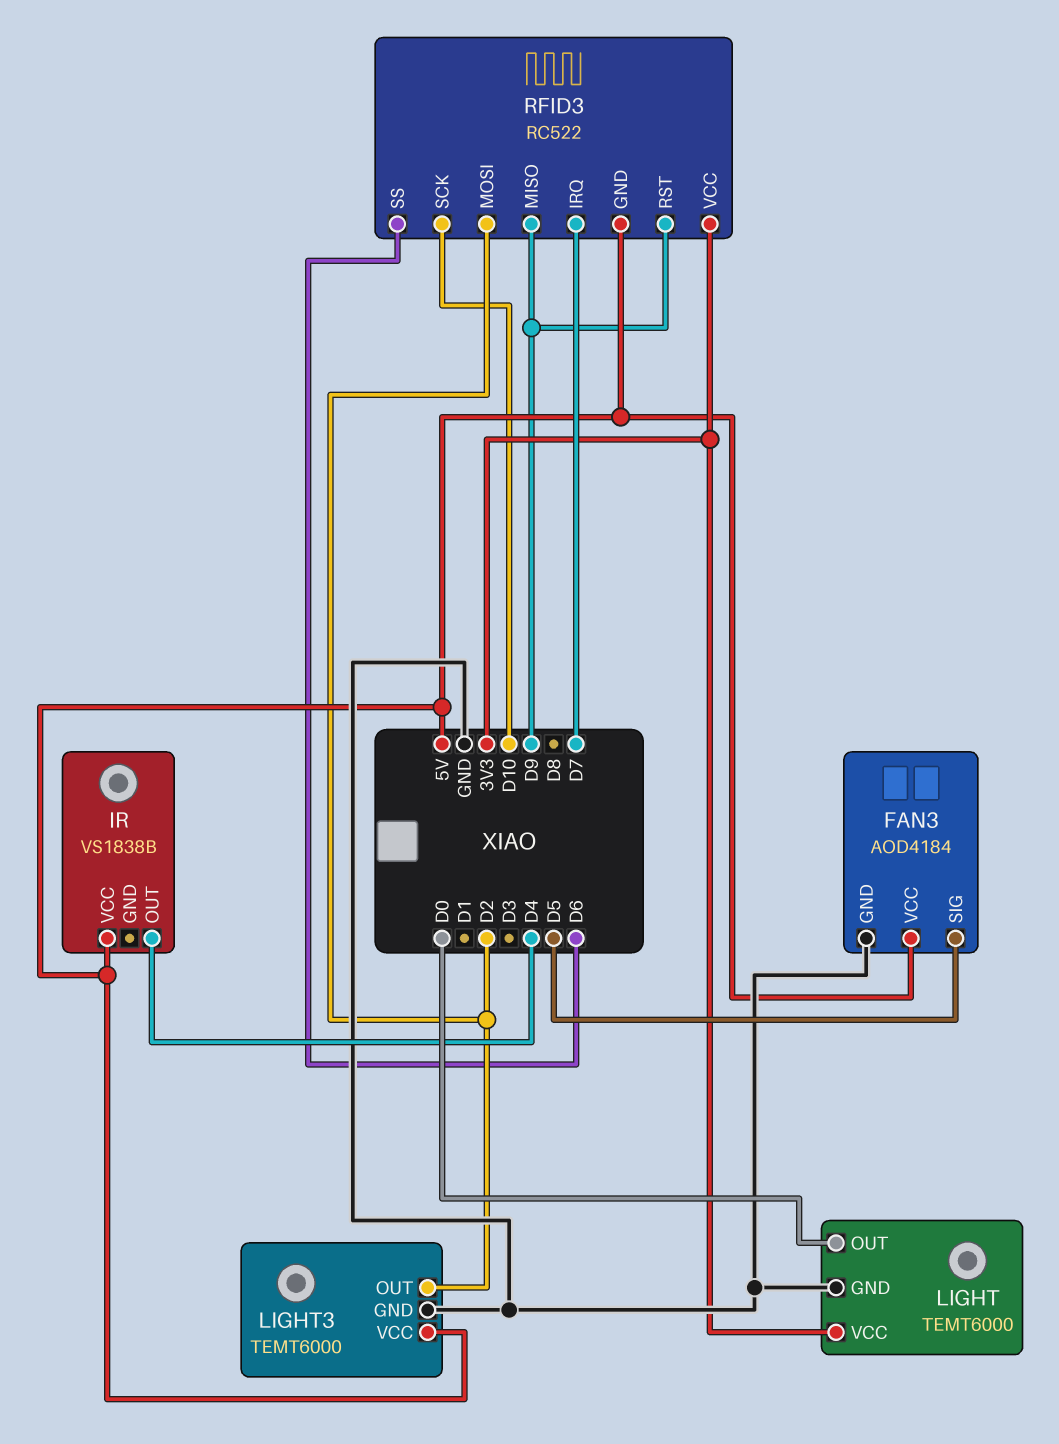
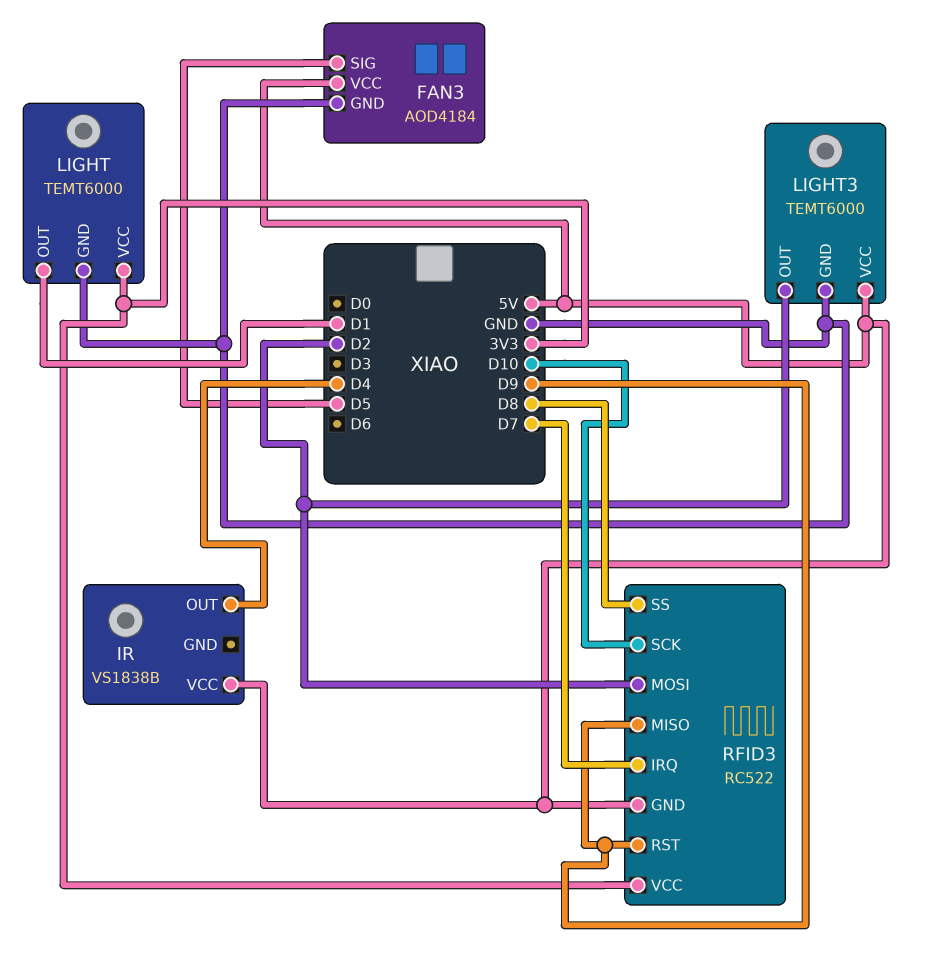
LIGHT pin OUT: D0 -> D1
RFID3 pin SS: D6 -> D8

